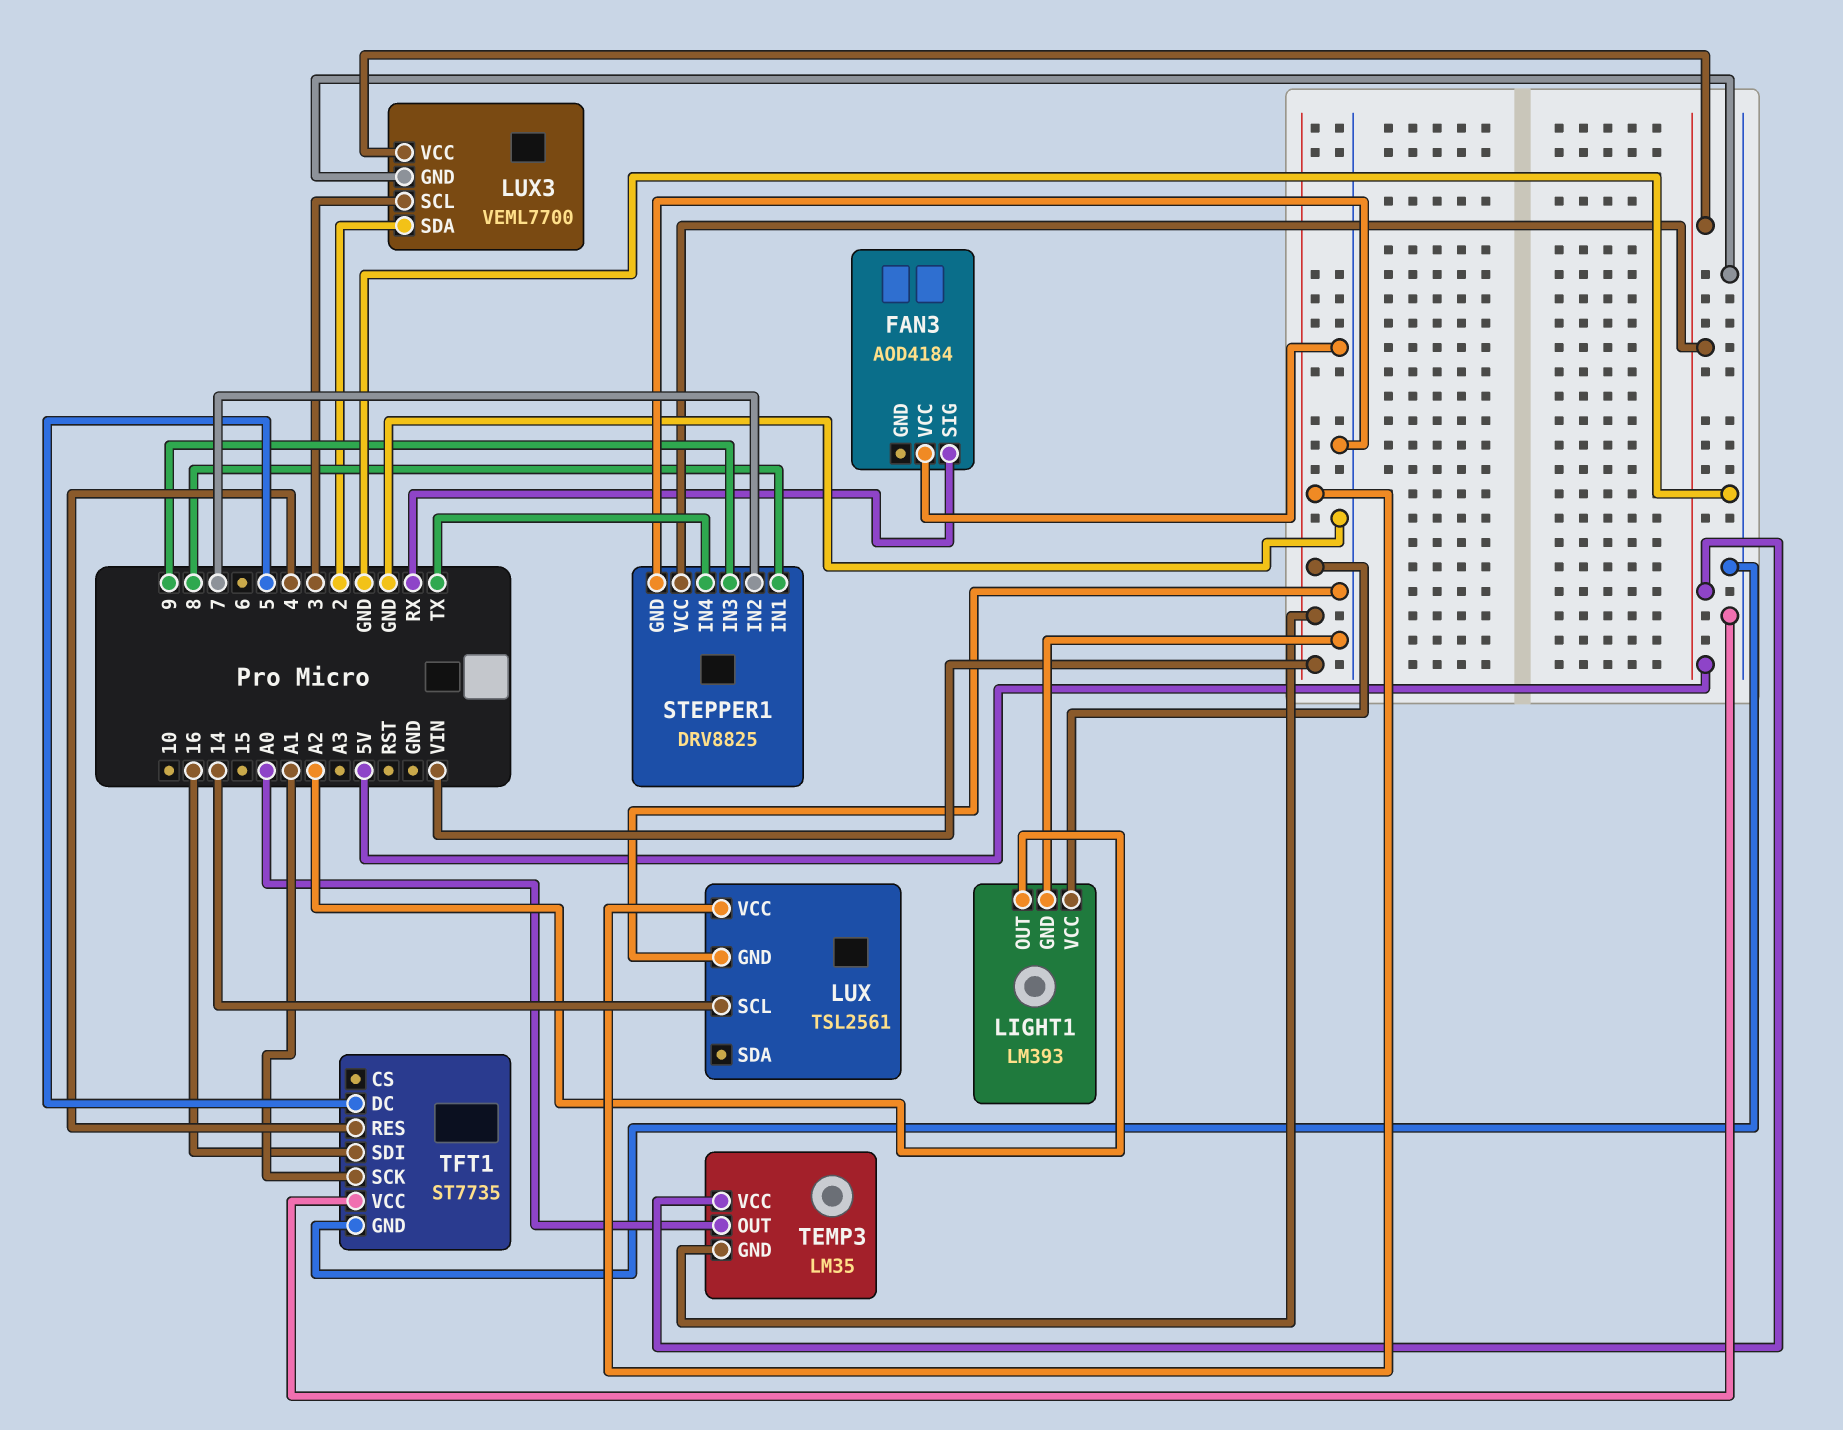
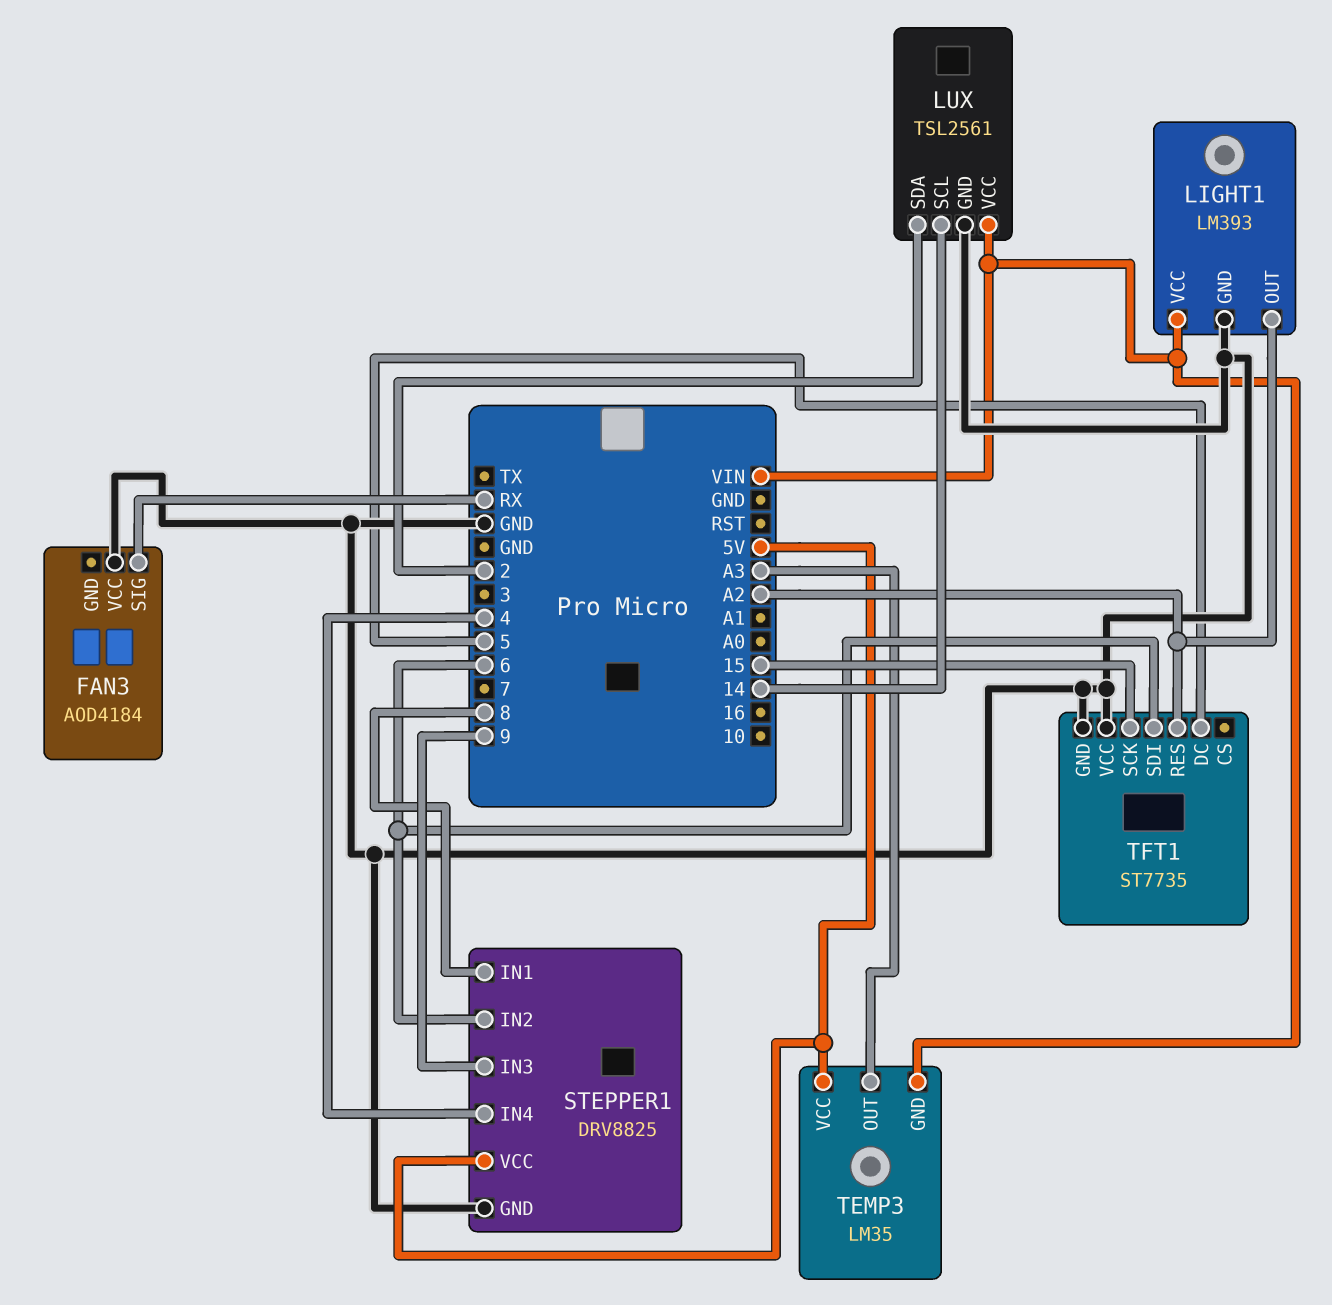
LUX pin SDA: none -> 2
LUX3: VEML7700 -> none
LUX3 pin GND: GND -> none
LUX3 pin SCL: 3 -> none
LUX3 pin SDA: 2 -> none
LUX3 pin VCC: 5V -> none
STEPPER1 pin IN2: 7 -> 6
STEPPER1 pin IN4: TX -> 4
TEMP3 pin OUT: A0 -> A3
TFT1 pin RES: 4 -> A2
TFT1 pin SCK: A1 -> 15
TFT1 pin SDI: 16 -> 6

